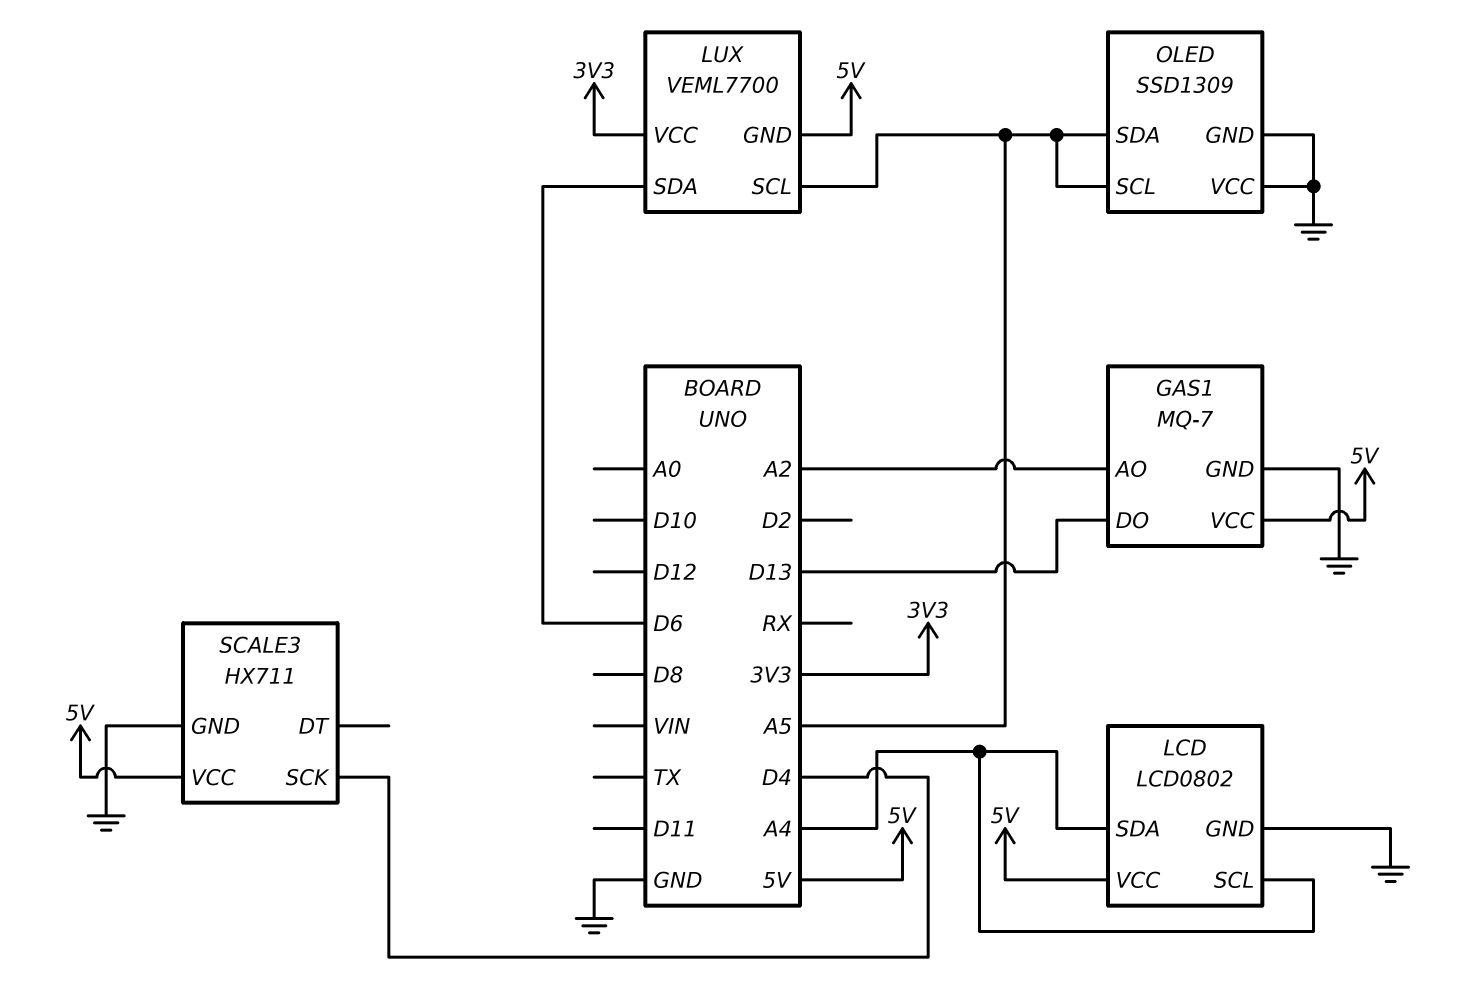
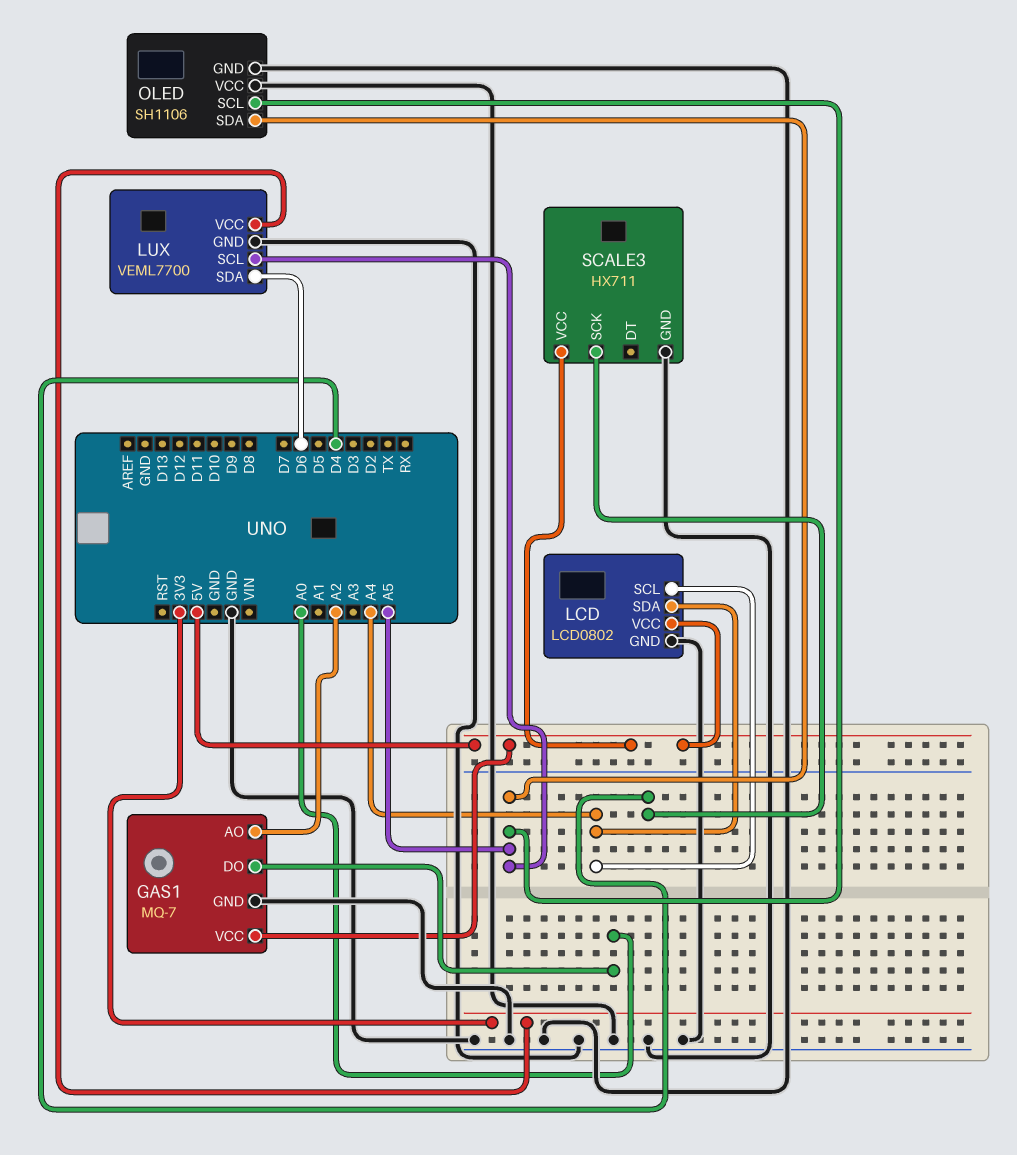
GAS1 pin DO: D13 -> A0
LUX pin GND: 5V -> GND
OLED: SSD1309 -> SH1106

